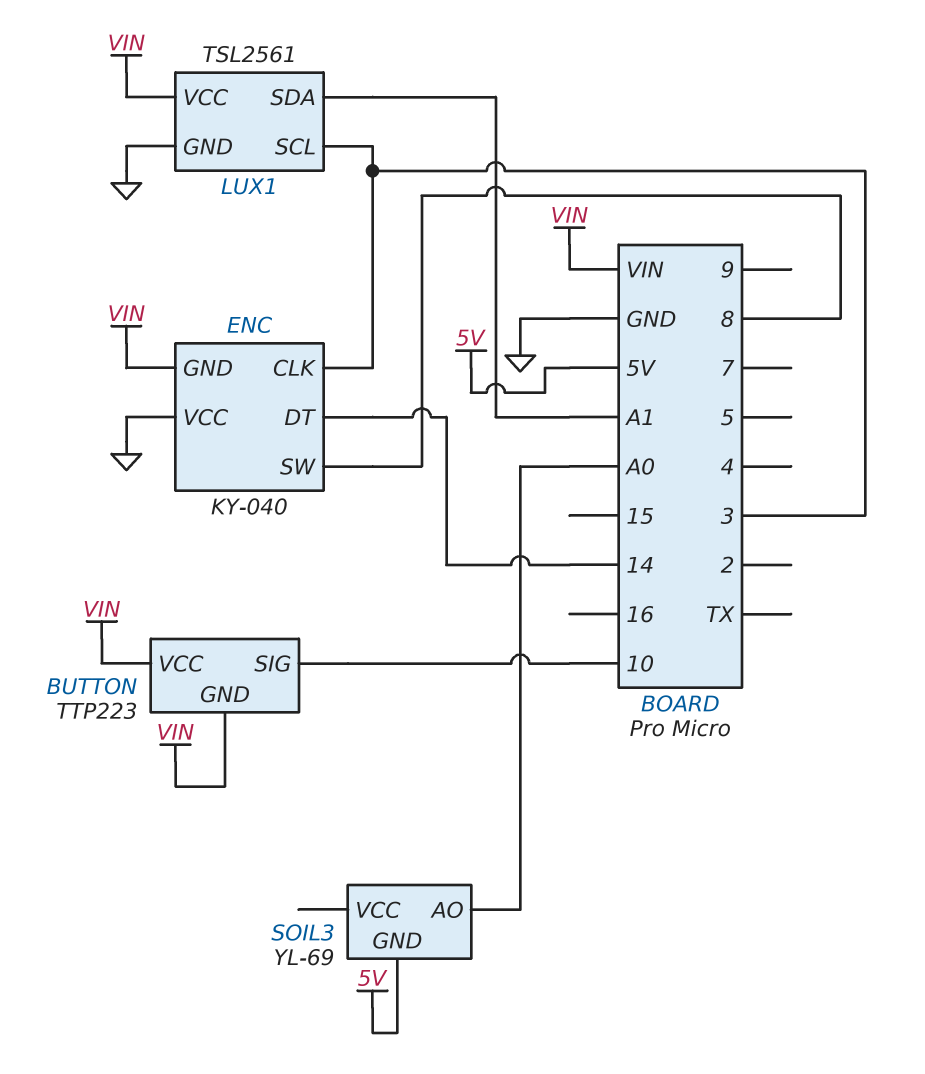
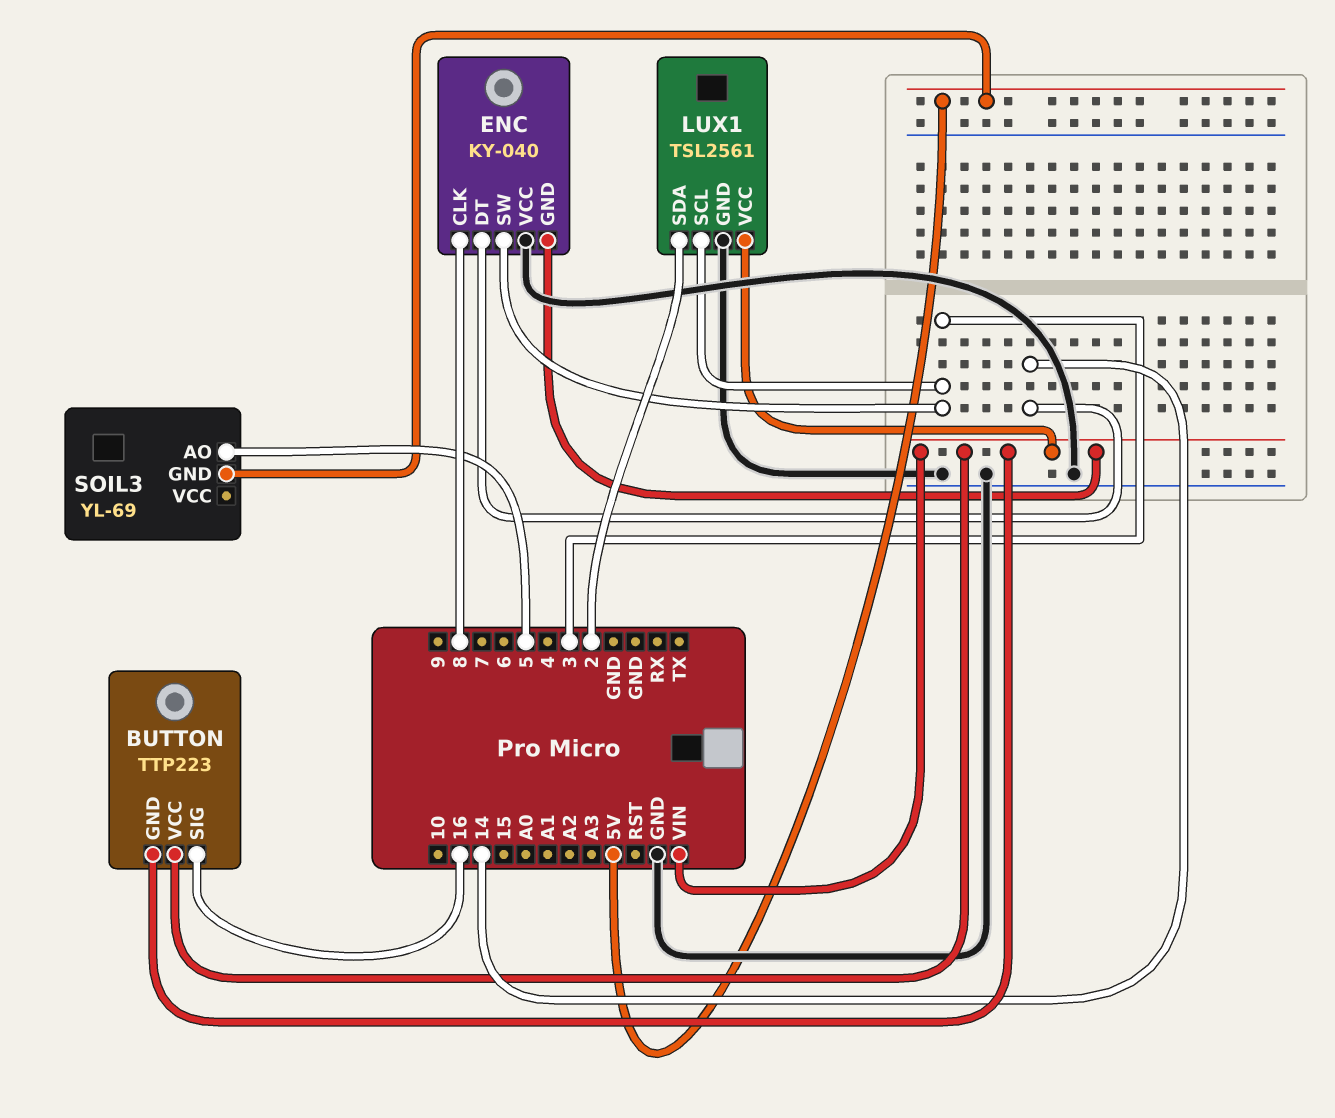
BUTTON pin SIG: 10 -> 16
ENC pin CLK: 3 -> 8
ENC pin SW: 8 -> 3
LUX1 pin SDA: A1 -> 2
SOIL3 pin AO: A0 -> 5

